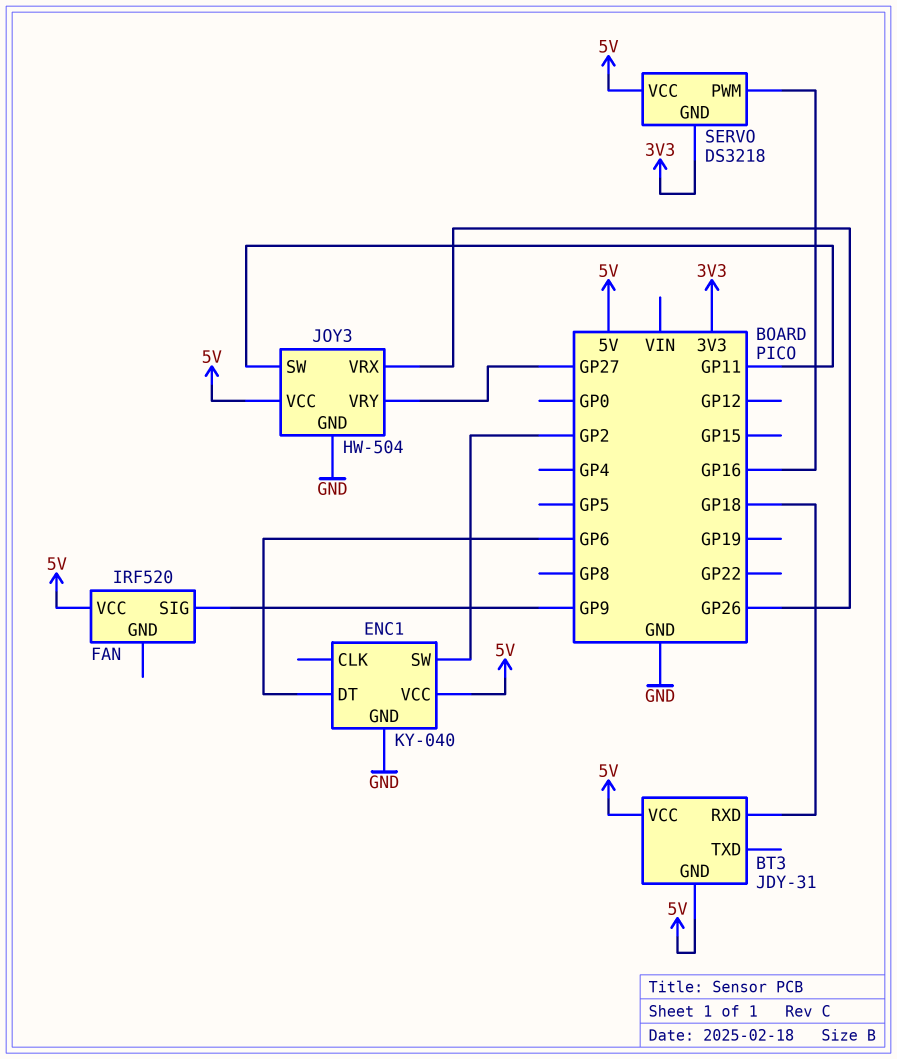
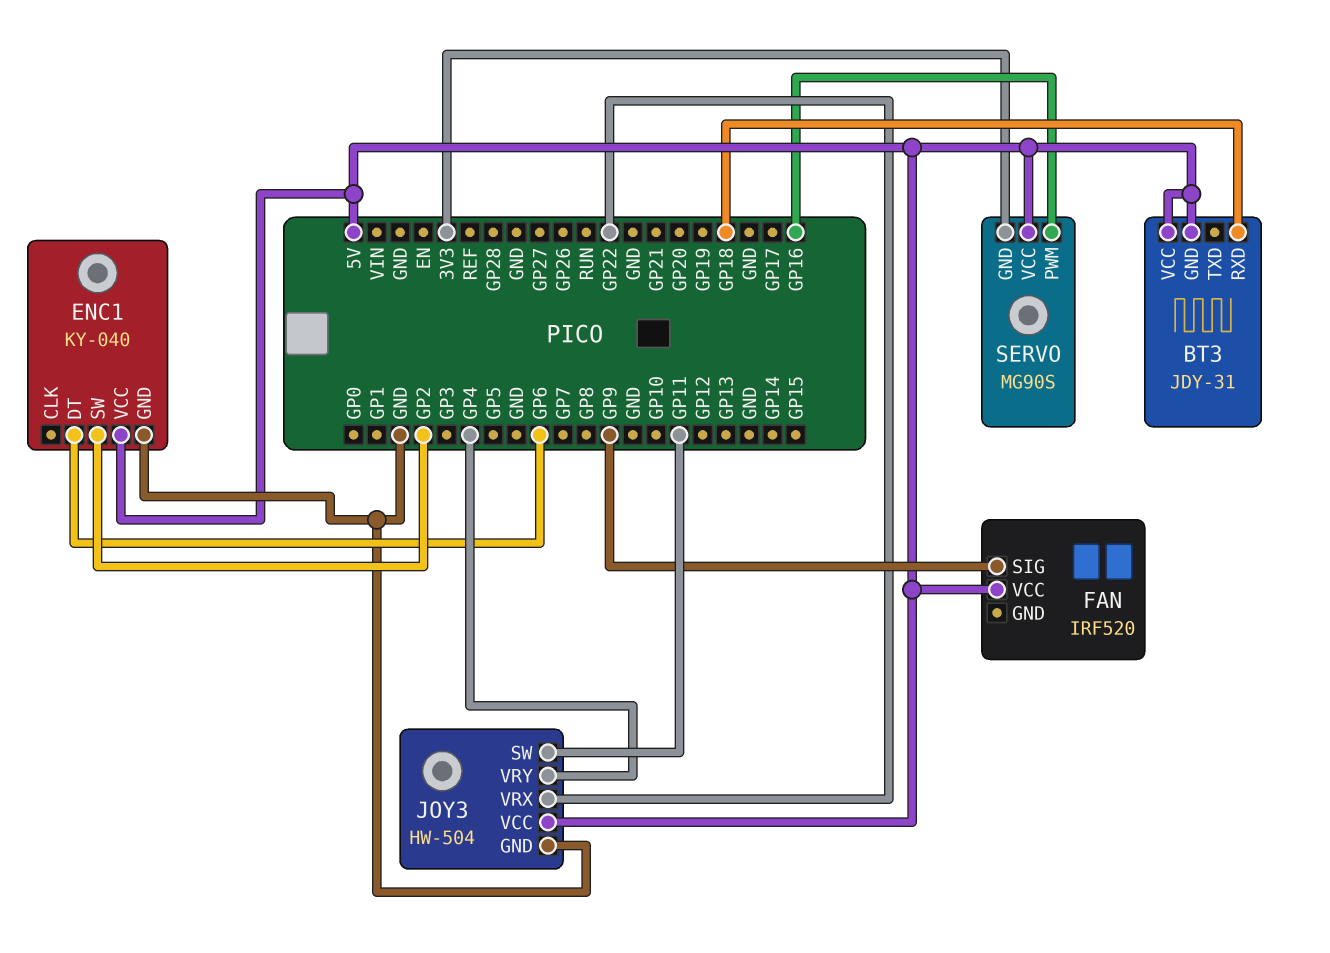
JOY3 pin VRX: GP26 -> GP22
JOY3 pin VRY: GP27 -> GP4
SERVO: DS3218 -> MG90S

